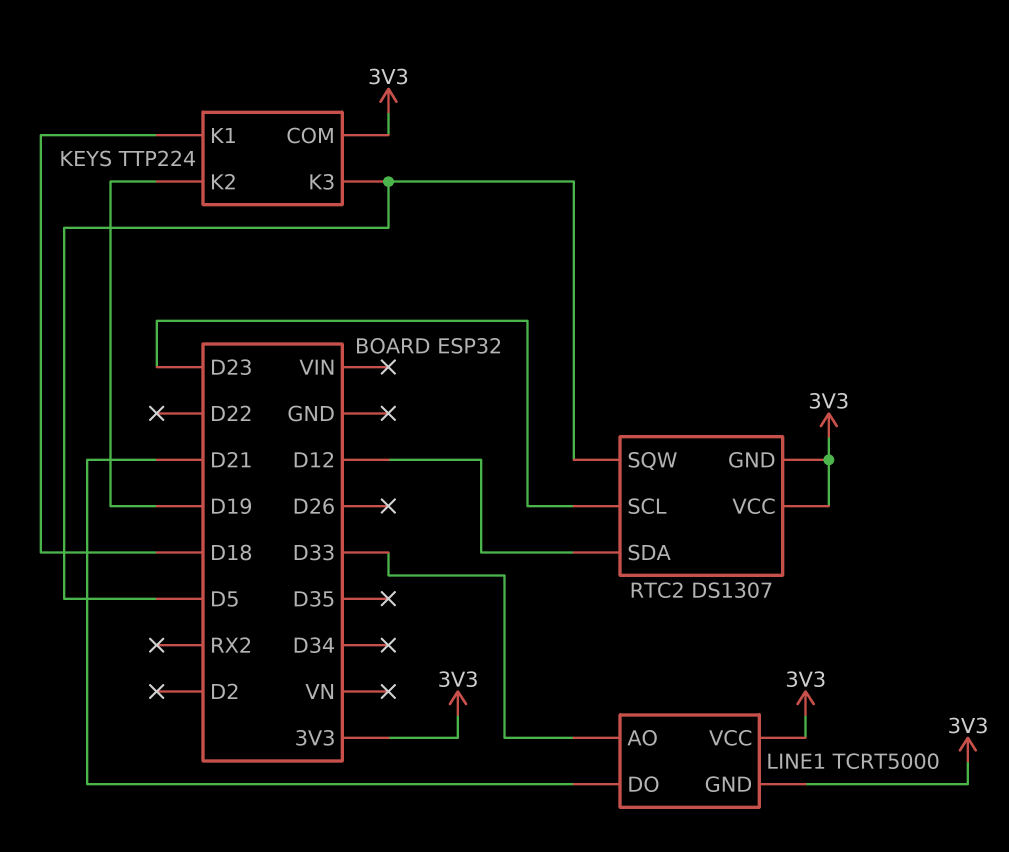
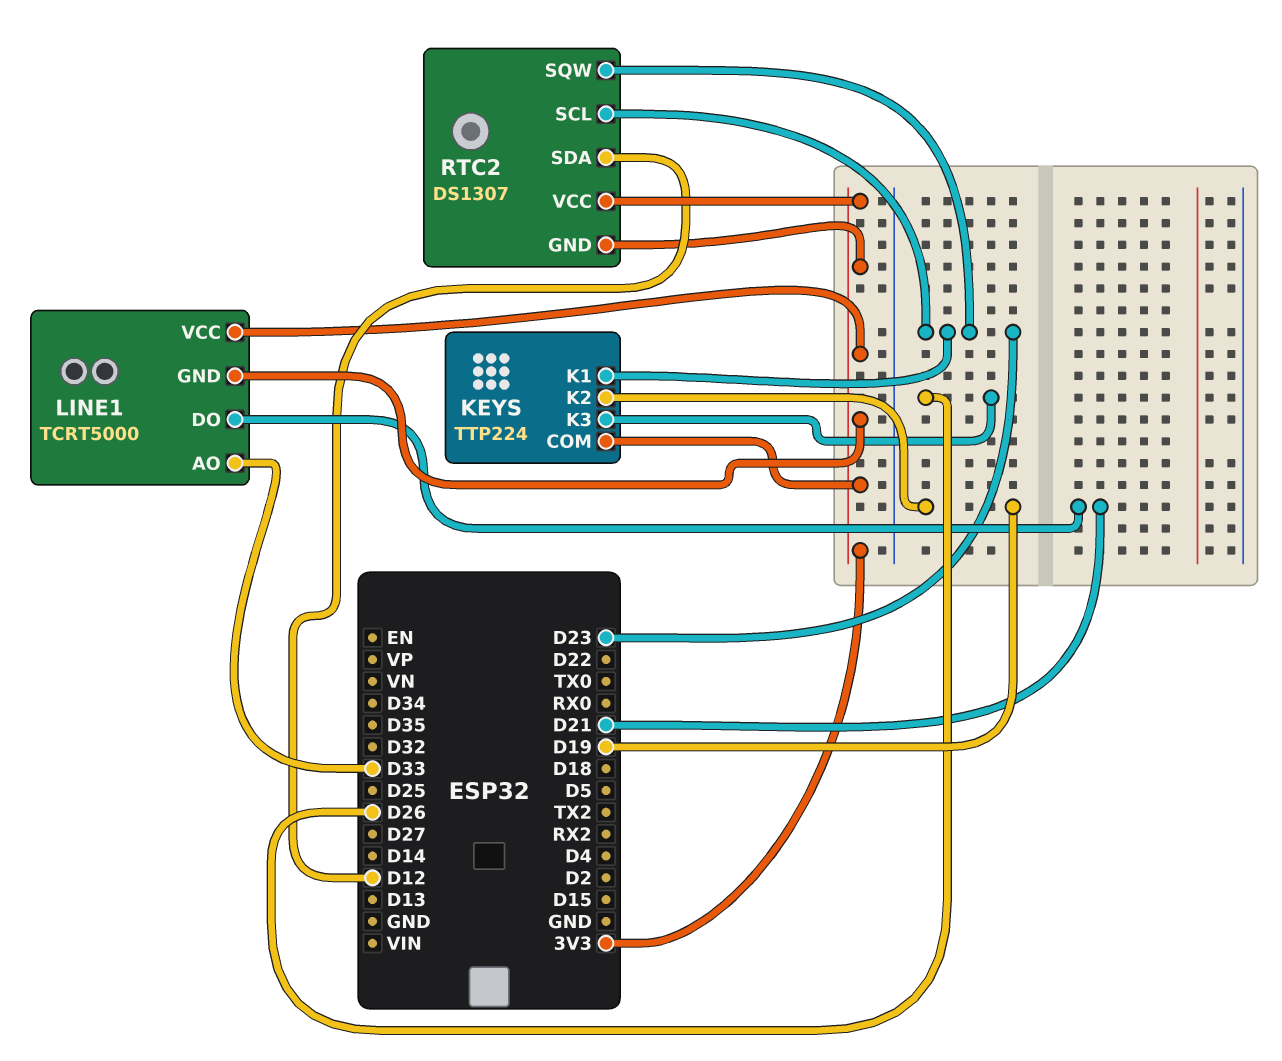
KEYS pin K1: D18 -> D23
KEYS pin K3: D5 -> D26
RTC2 pin SQW: D5 -> D23

